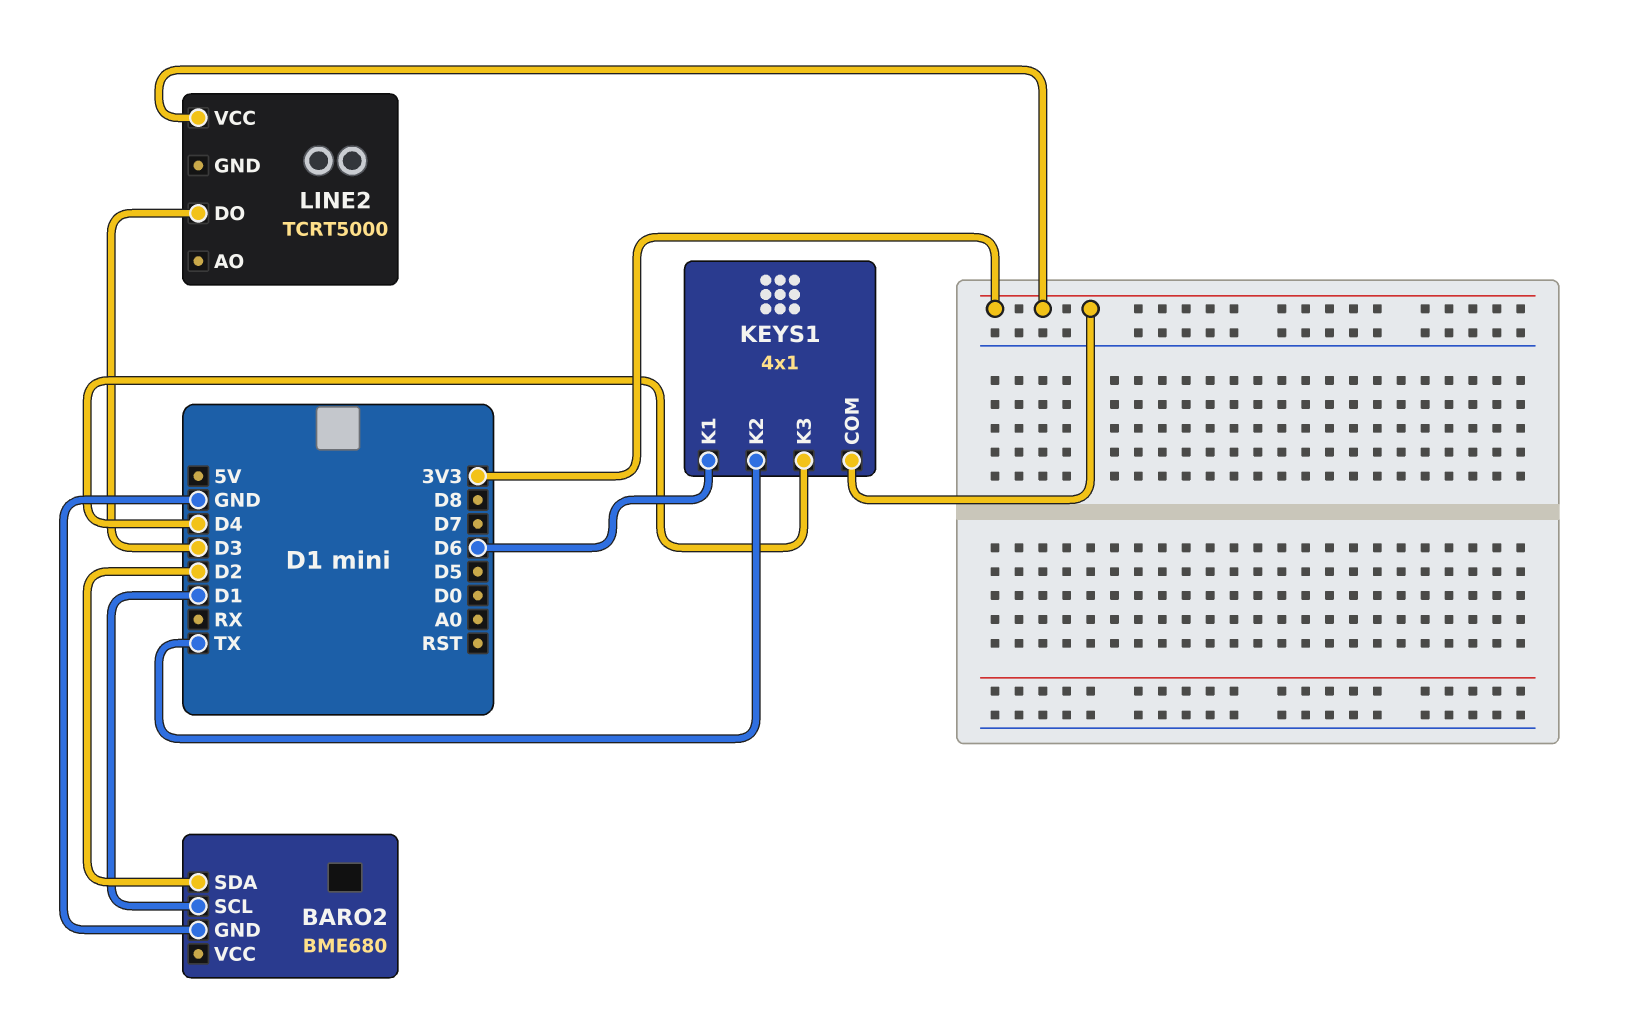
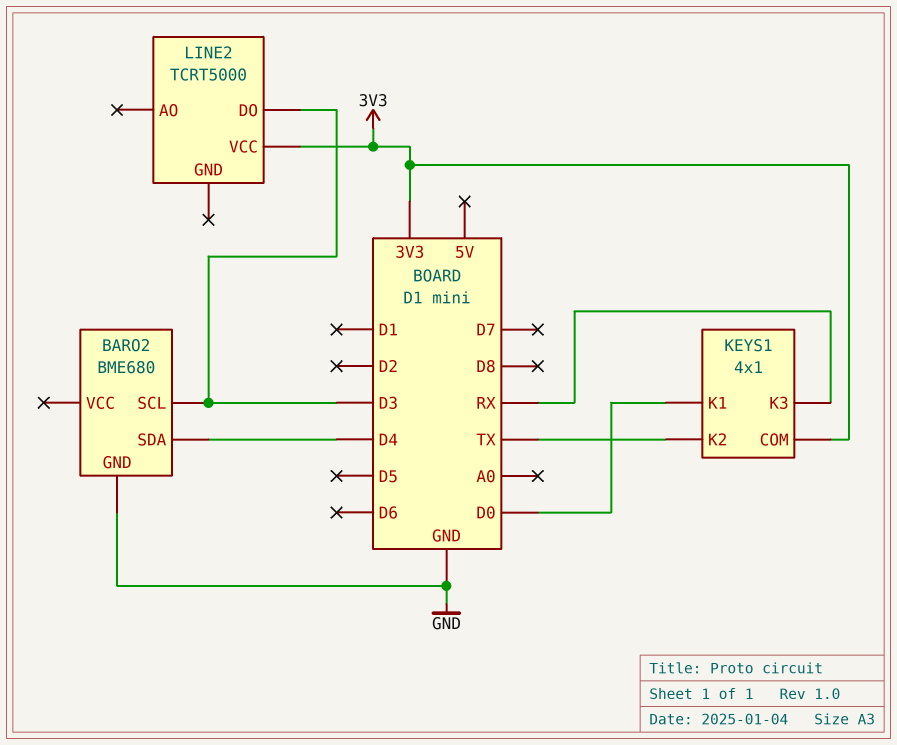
BARO2 pin SCL: D1 -> D3
BARO2 pin SDA: D2 -> D4
KEYS1 pin K1: D6 -> D0
KEYS1 pin K3: D4 -> RX

